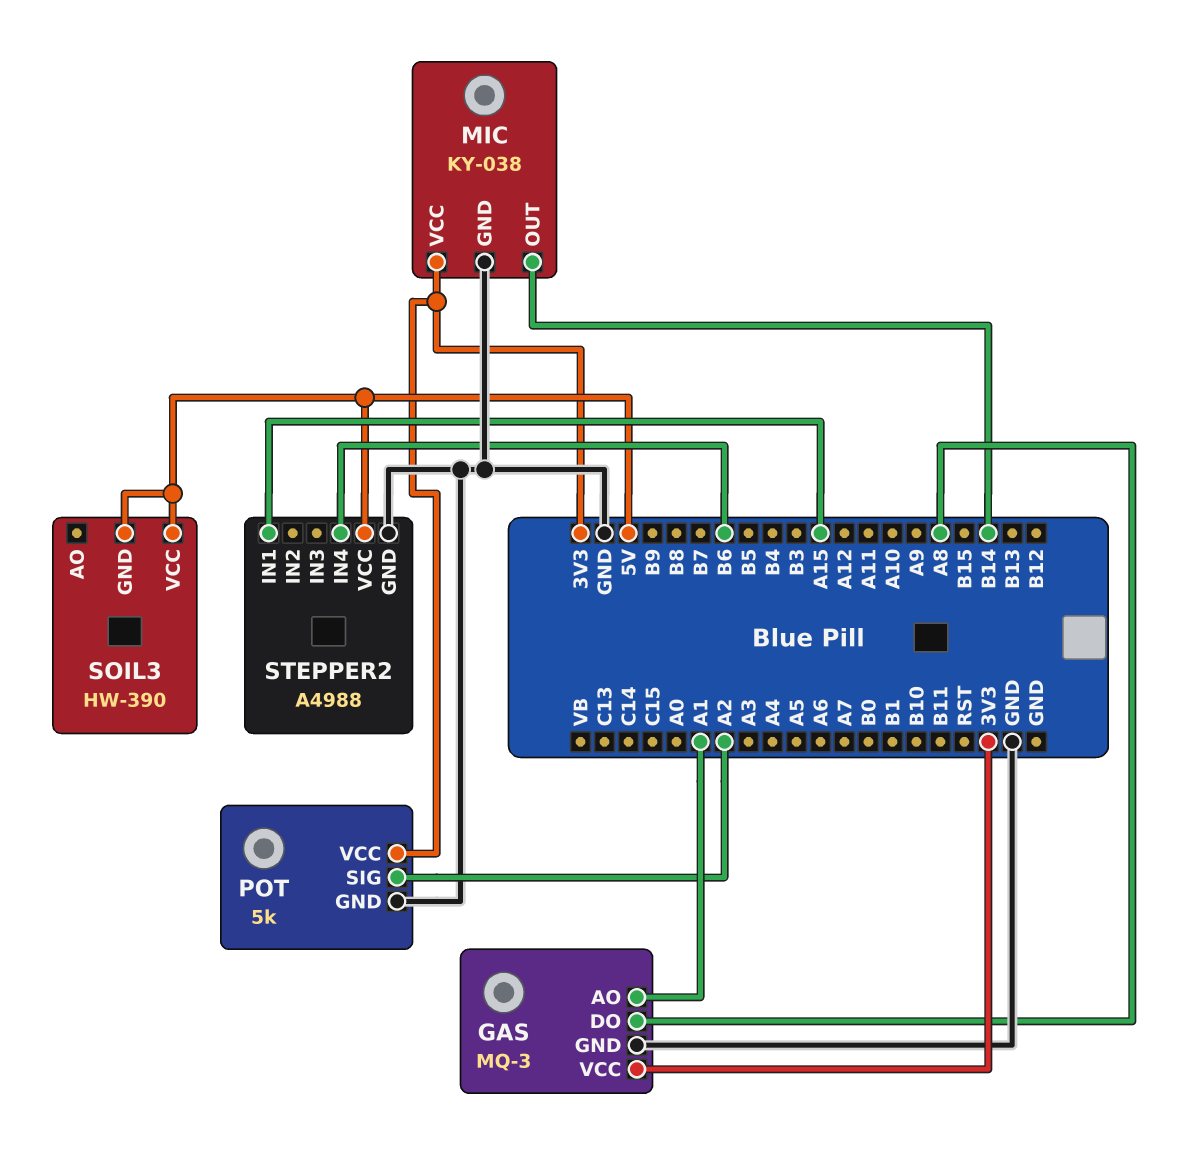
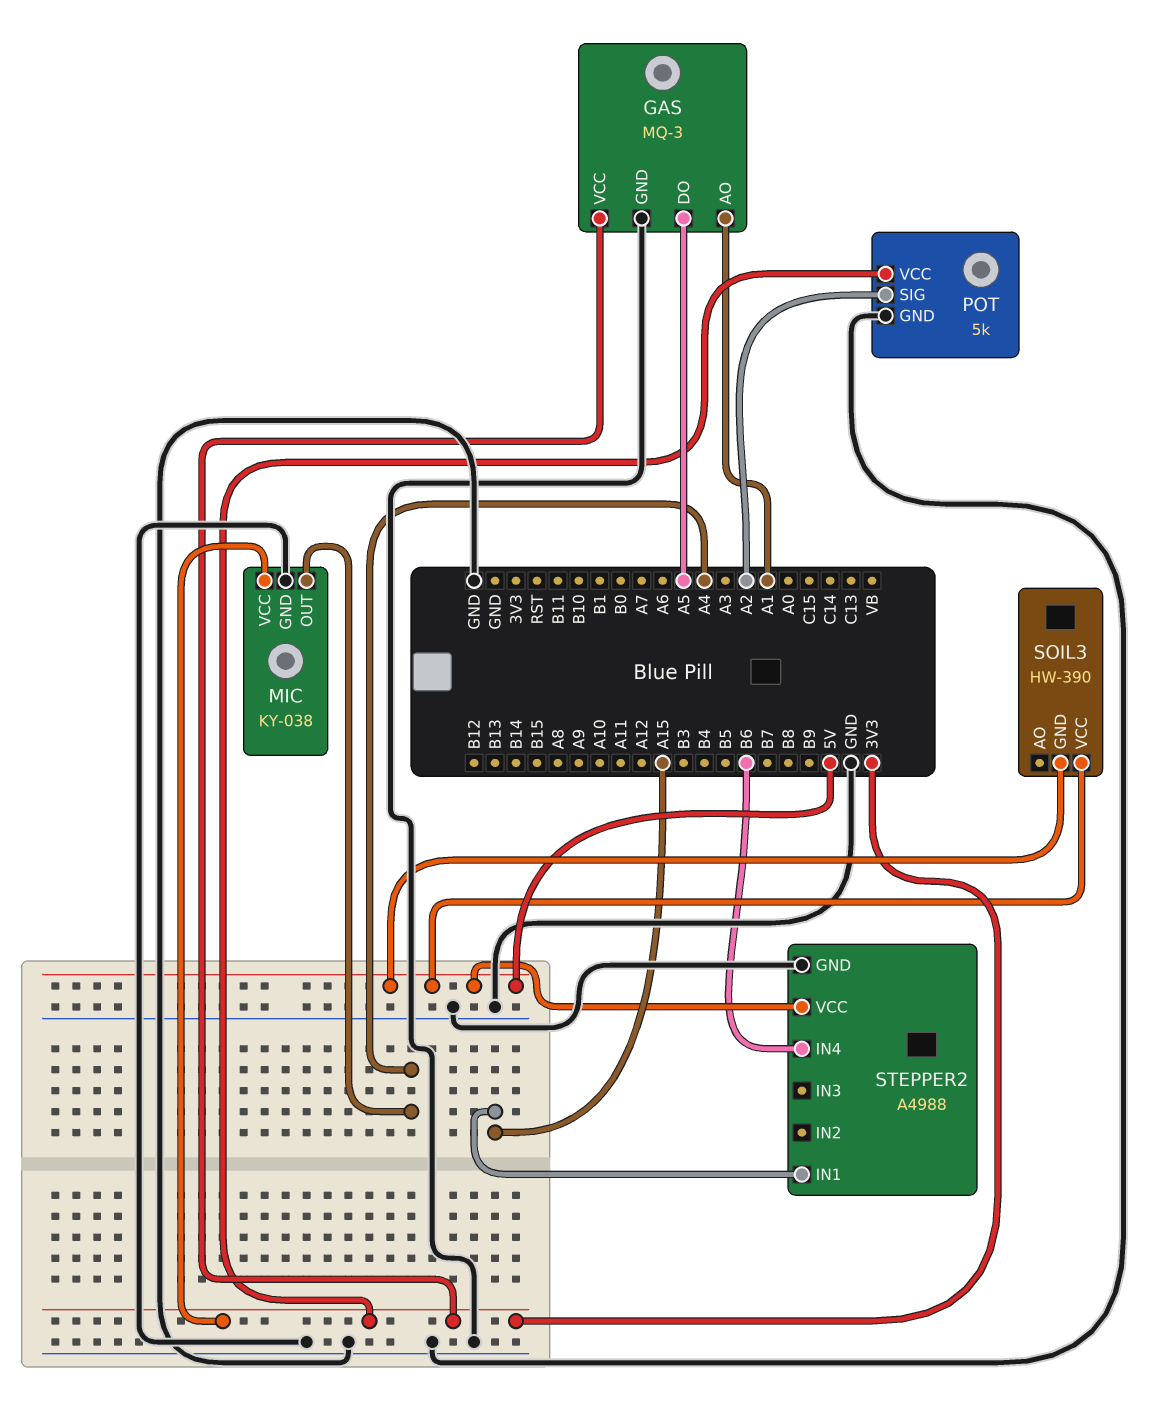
GAS pin DO: A8 -> A5
MIC pin OUT: B14 -> A4

